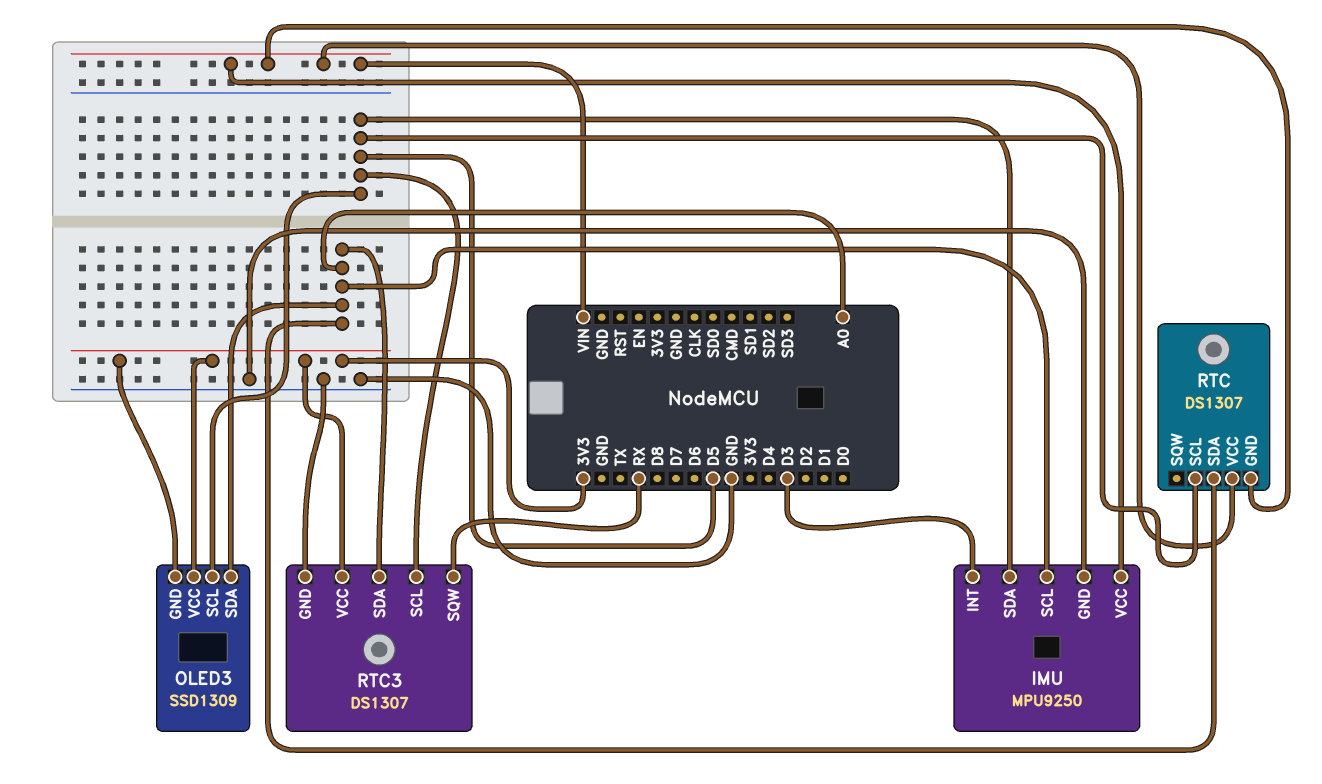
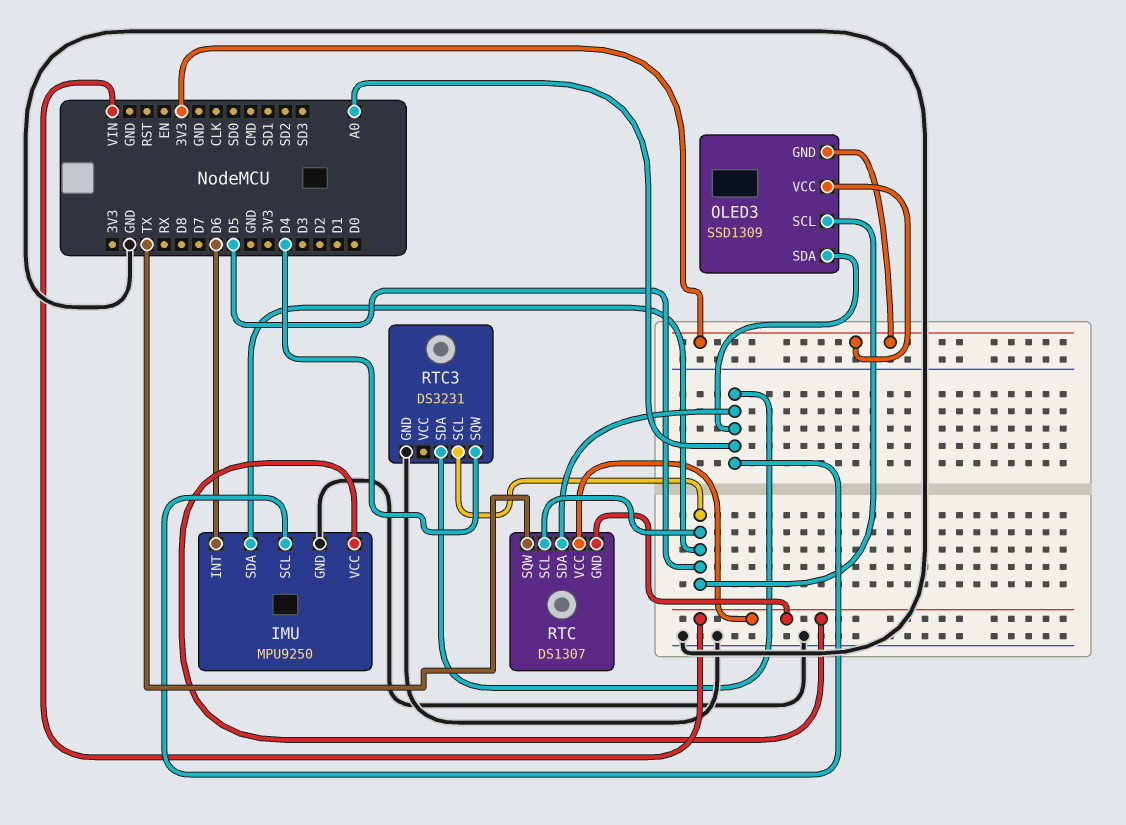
IMU pin INT: D3 -> D6
RTC pin SQW: none -> TX
RTC3: DS1307 -> DS3231
RTC3 pin SQW: RX -> D4
RTC3 pin VCC: 3V3 -> none

